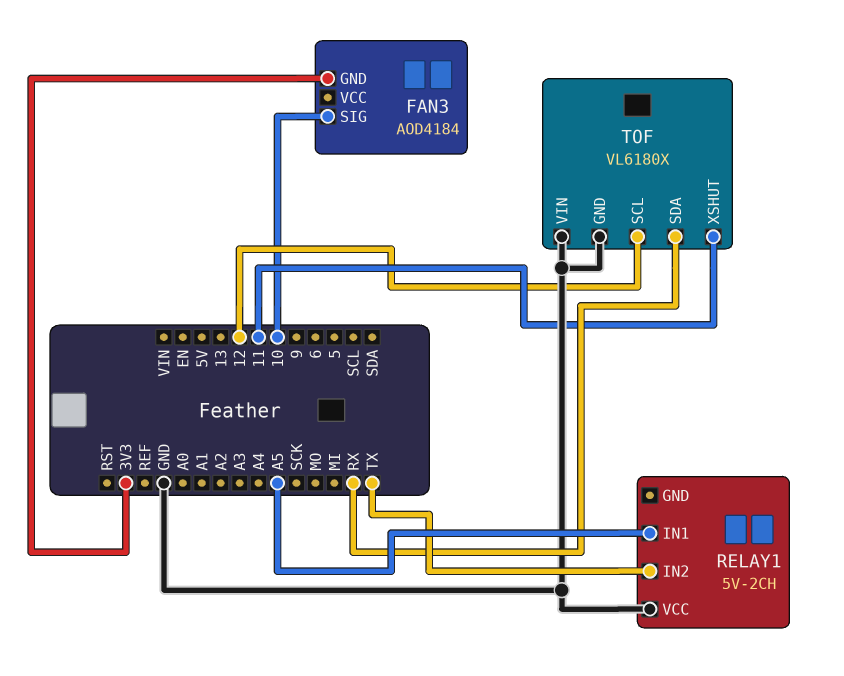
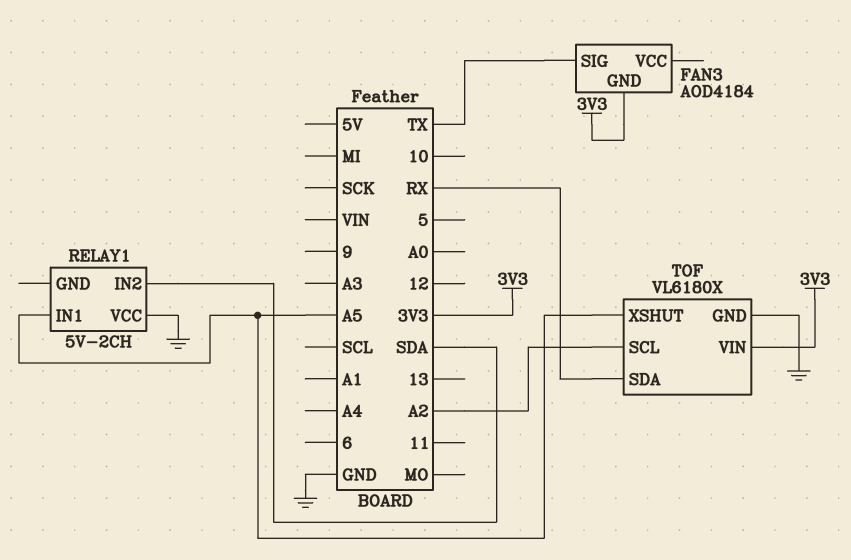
FAN3 pin SIG: 10 -> TX
RELAY1 pin IN2: TX -> SDA
TOF pin SCL: 12 -> A2
TOF pin VIN: GND -> 3V3
TOF pin XSHUT: 11 -> A5

